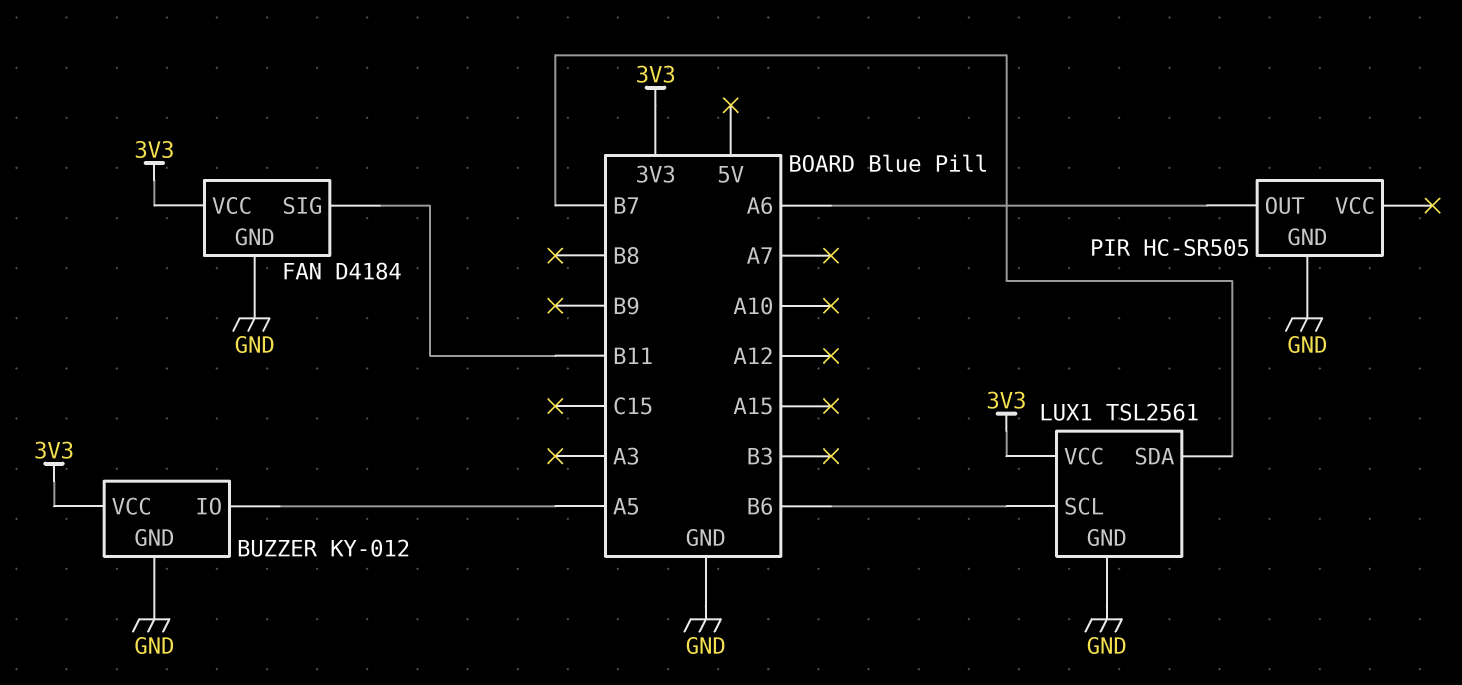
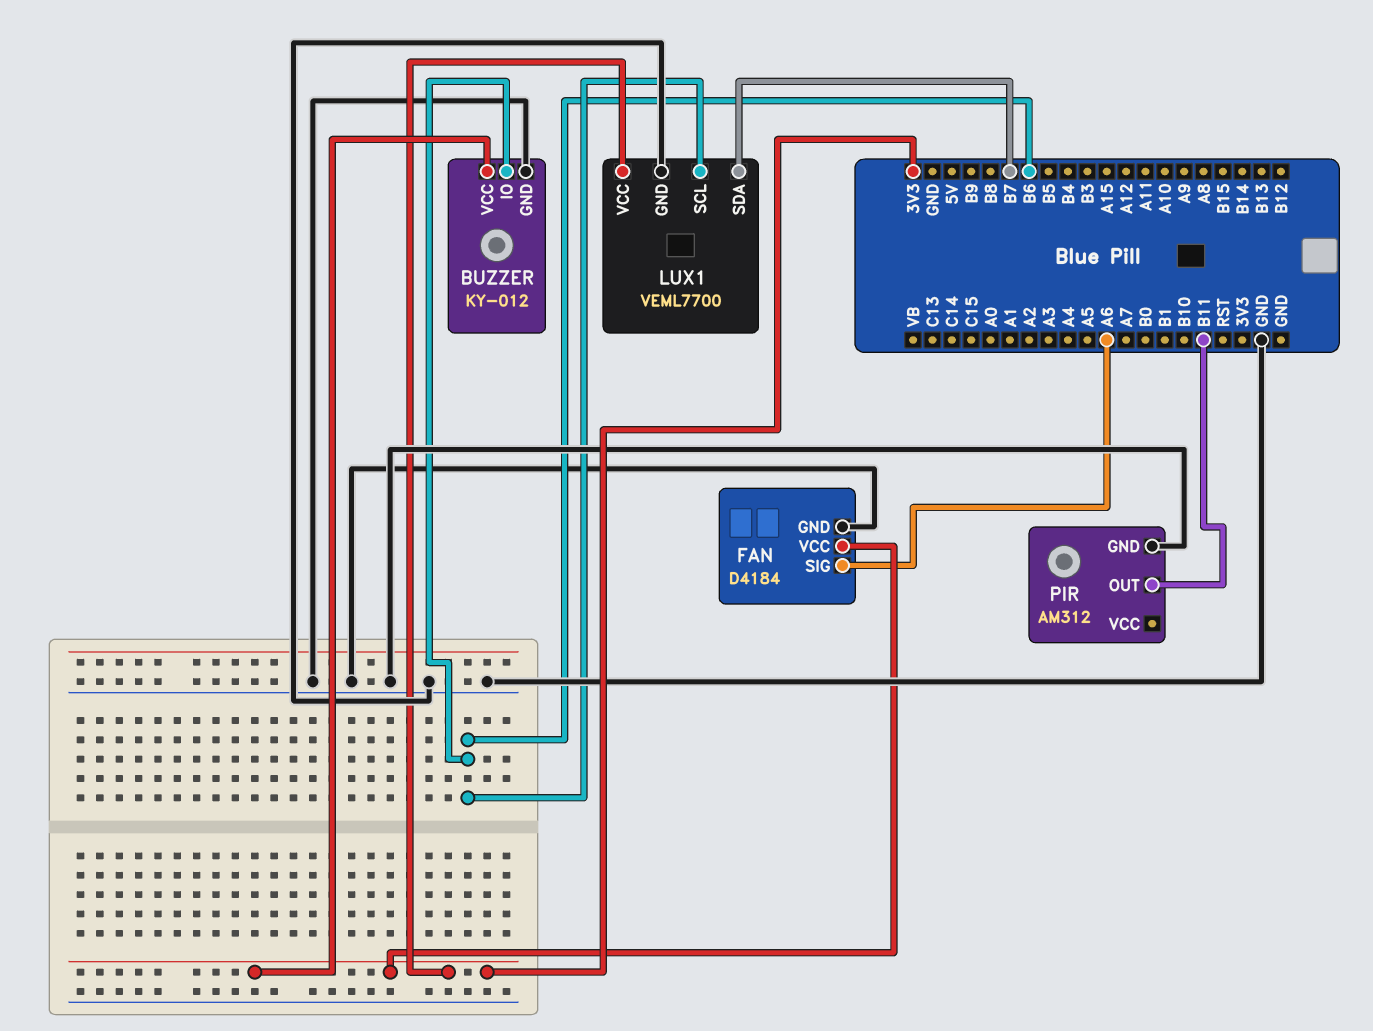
BUZZER pin IO: A5 -> B6
FAN pin SIG: B11 -> A6
LUX1: TSL2561 -> VEML7700
PIR: HC-SR505 -> AM312
PIR pin OUT: A6 -> B11

